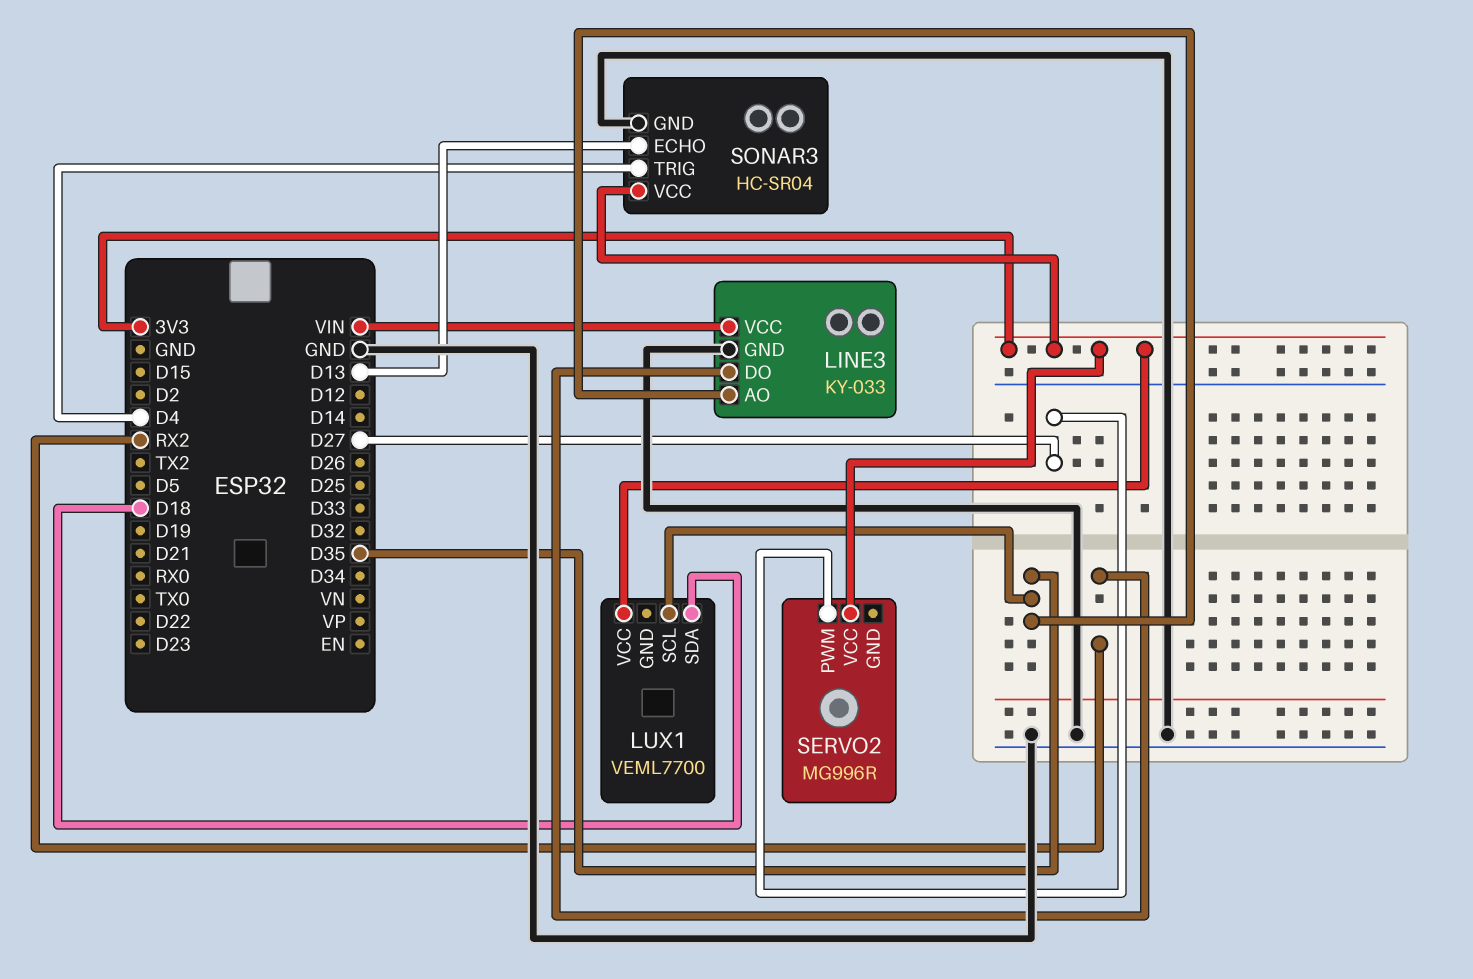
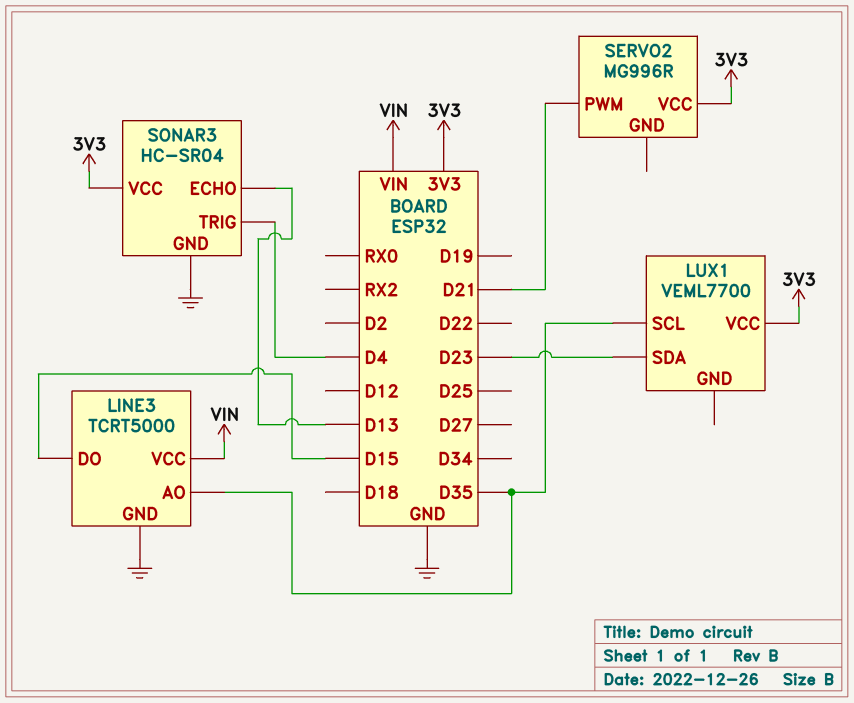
LINE3: KY-033 -> TCRT5000
LINE3 pin DO: RX2 -> D15
LUX1 pin SDA: D18 -> D23
SERVO2 pin PWM: D27 -> D21

